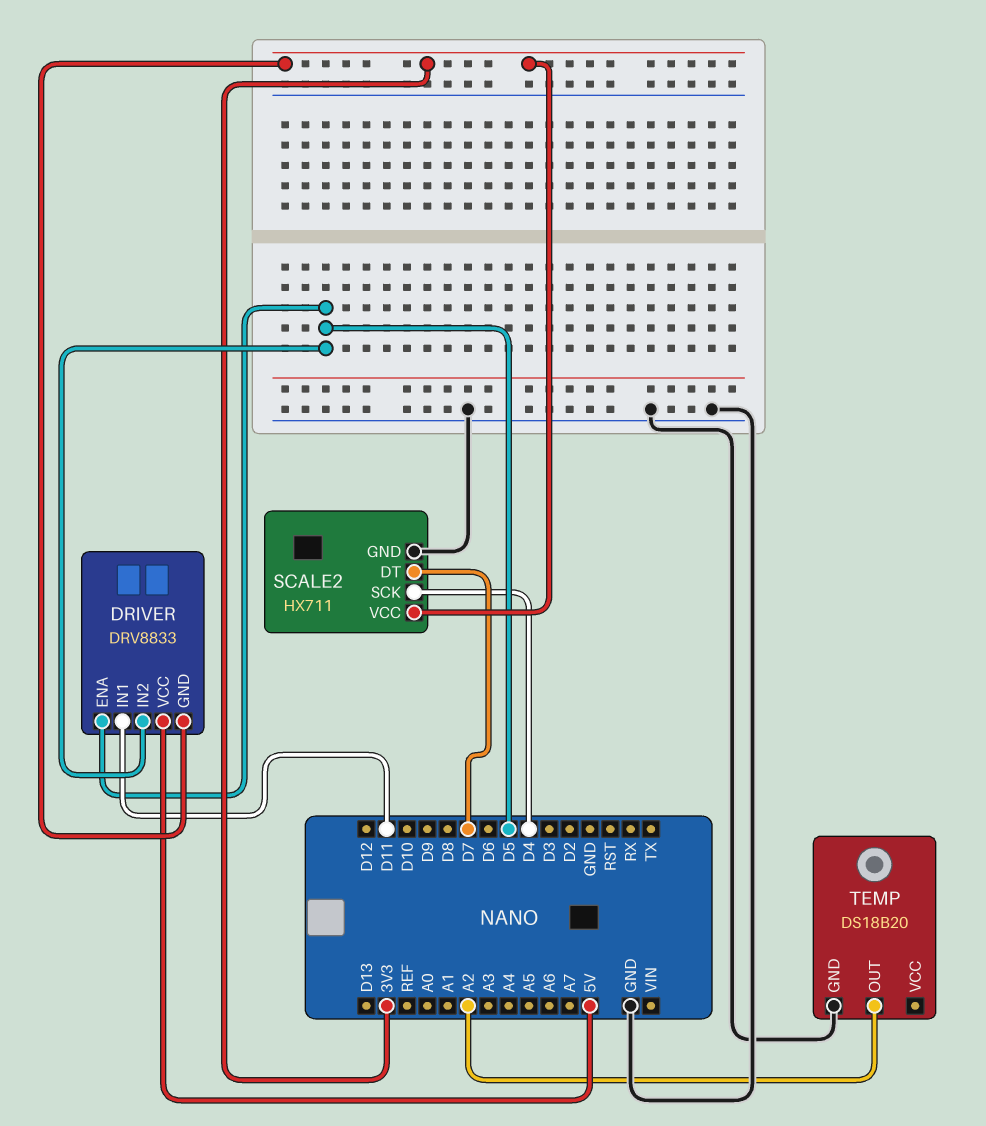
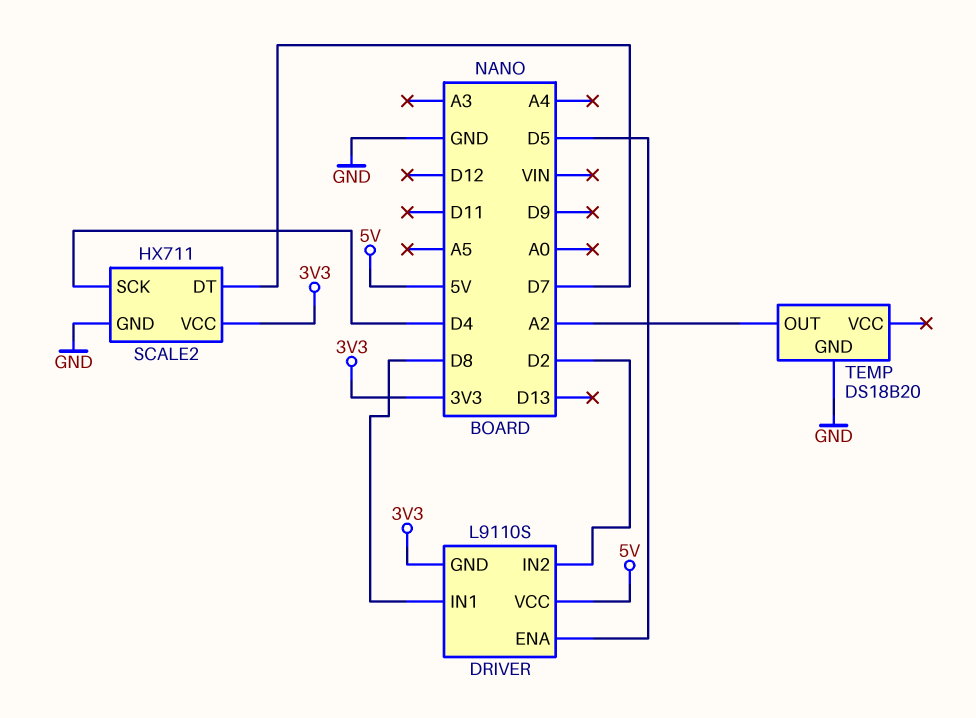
DRIVER: DRV8833 -> L9110S
DRIVER pin IN1: D11 -> D8
DRIVER pin IN2: D5 -> D2

